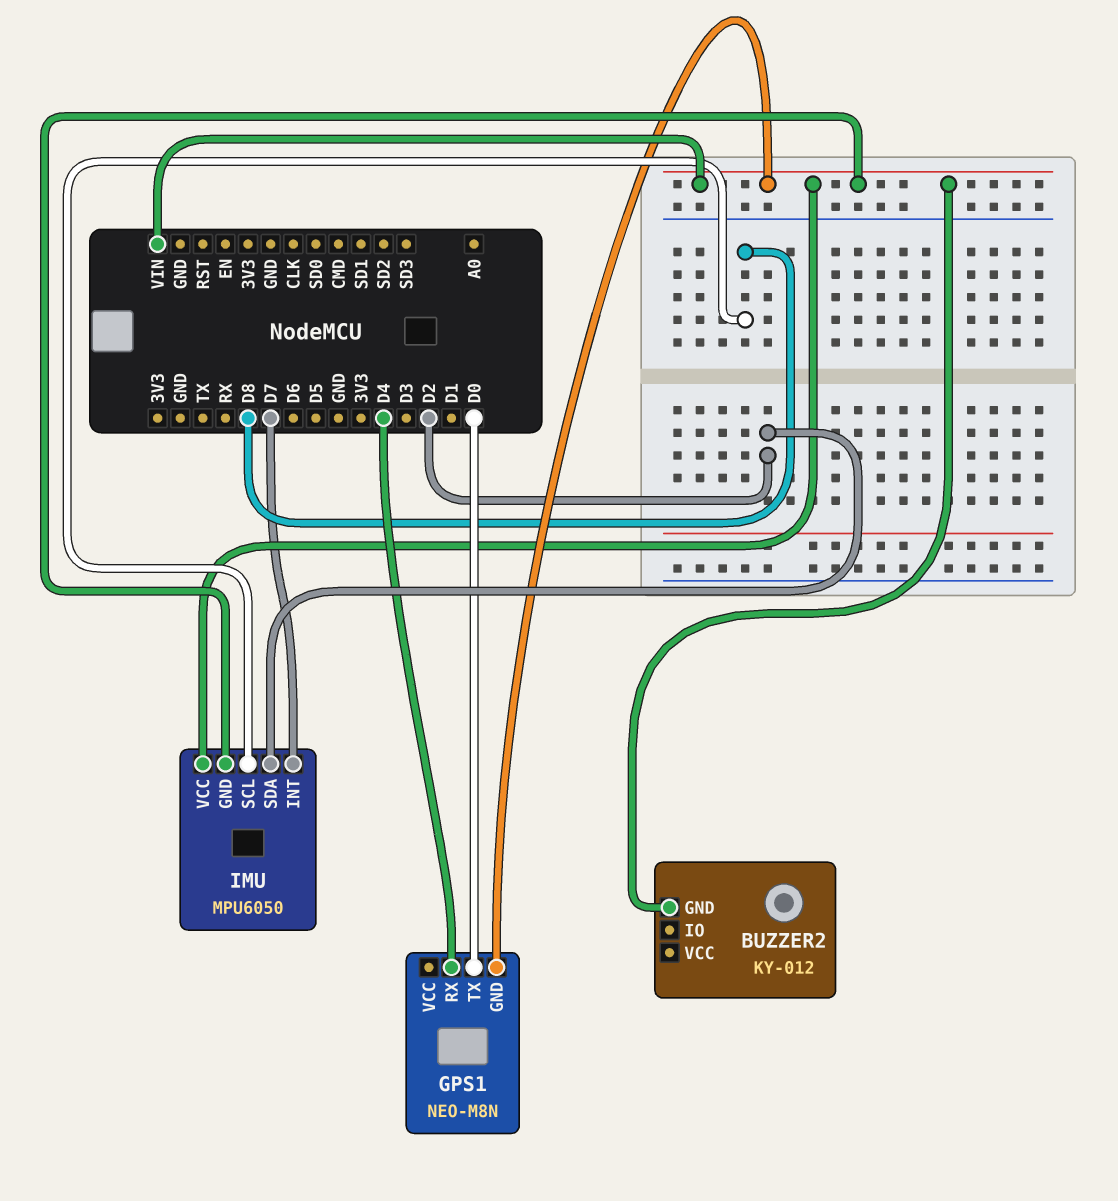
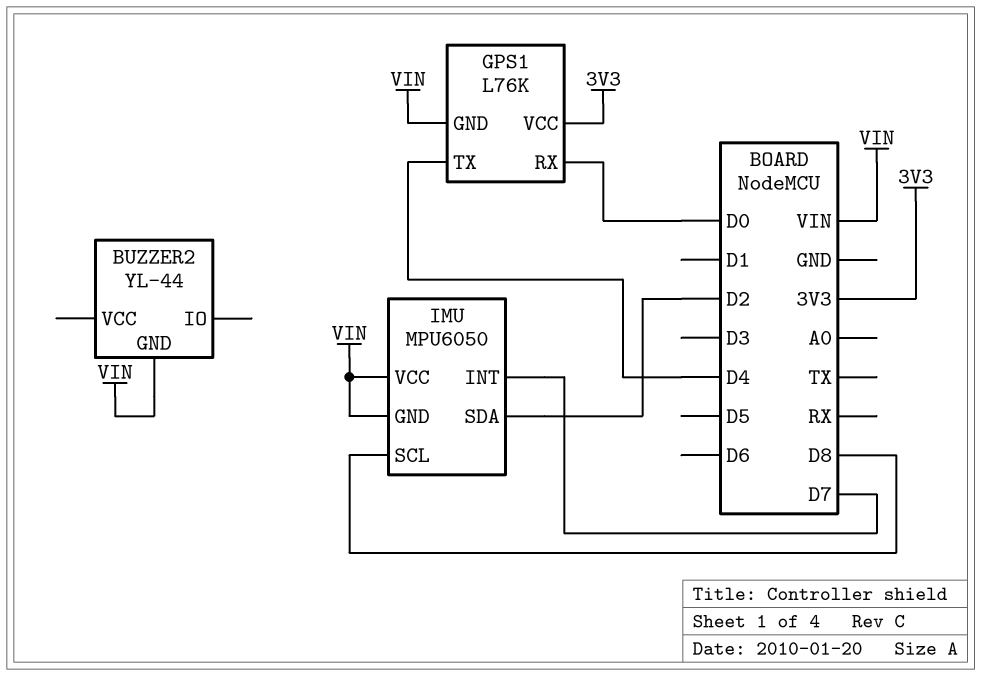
BUZZER2: KY-012 -> YL-44
GPS1: NEO-M8N -> L76K
GPS1 pin RX: D4 -> D0
GPS1 pin TX: D0 -> D4
GPS1 pin VCC: none -> 3V3

